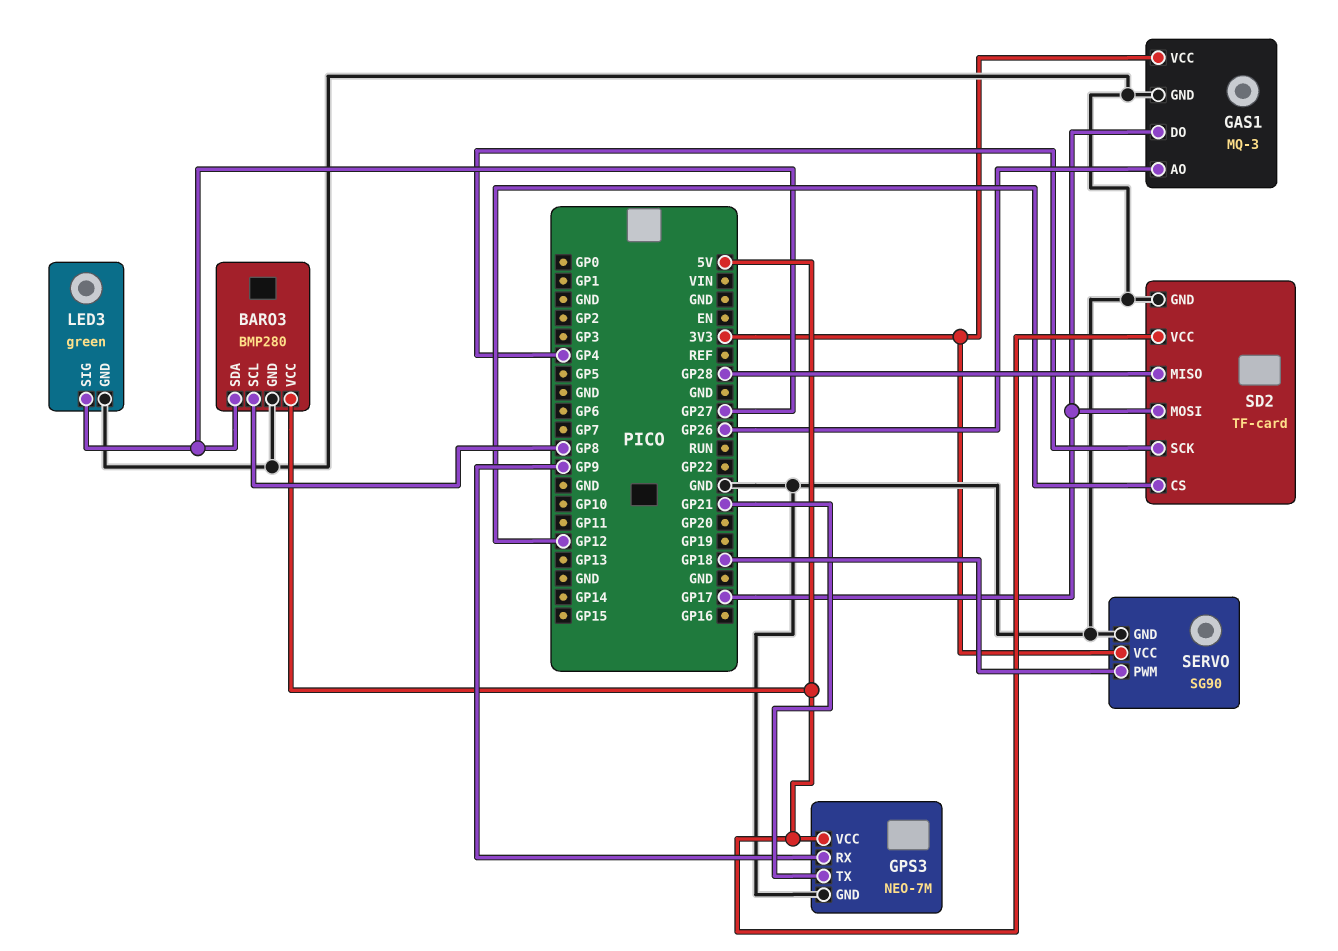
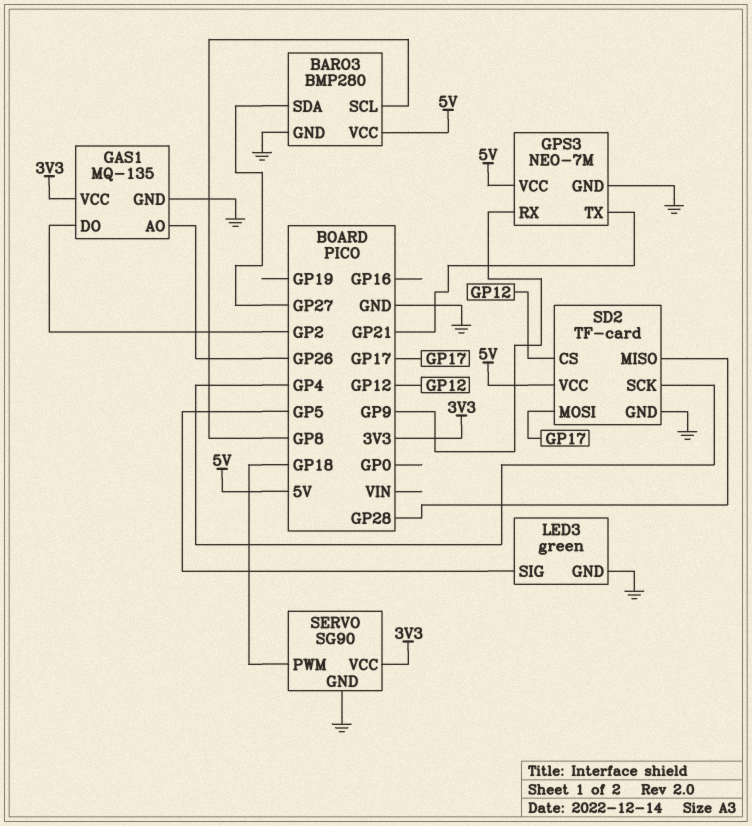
GAS1: MQ-3 -> MQ-135
GAS1 pin DO: GP17 -> GP2
LED3 pin SIG: GP27 -> GP5

